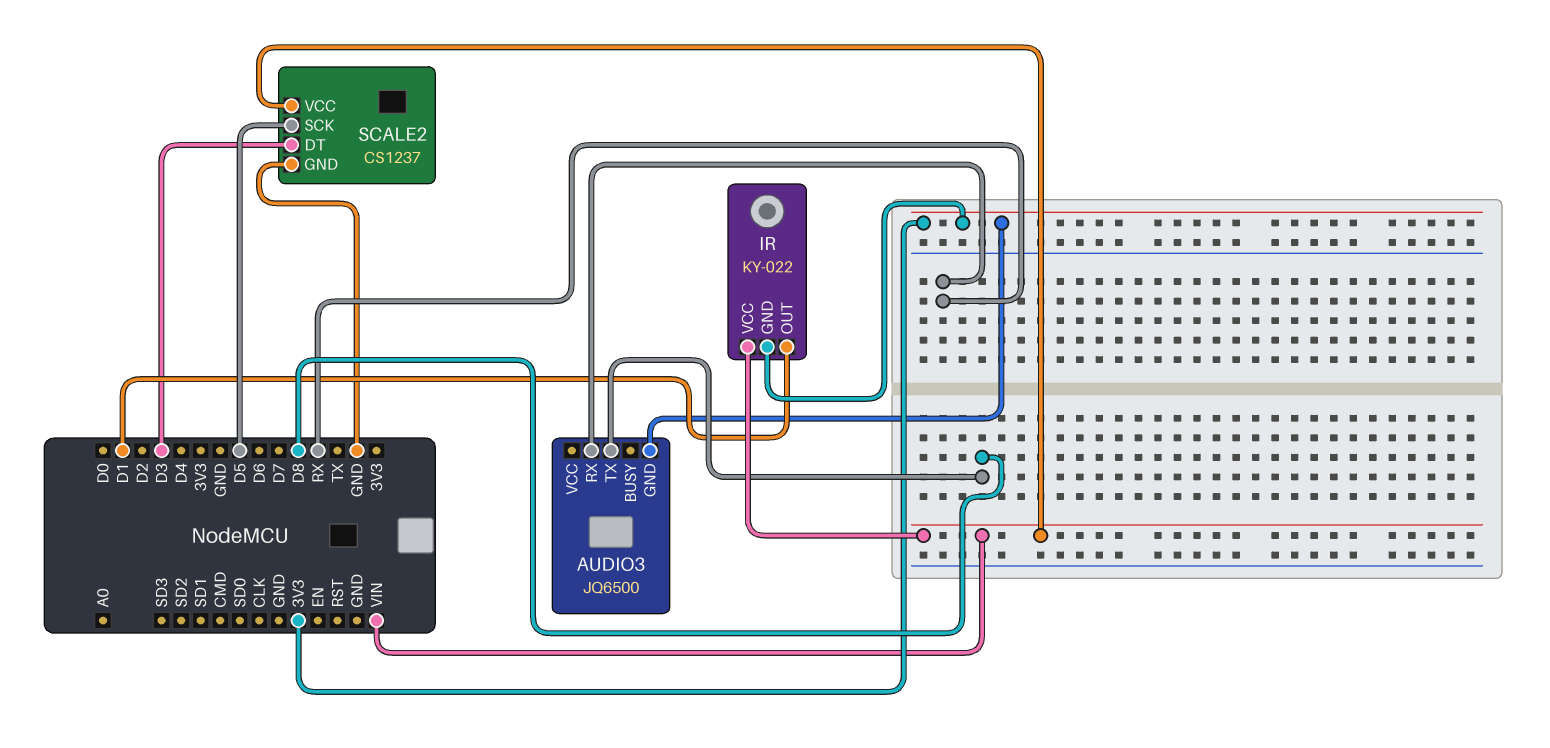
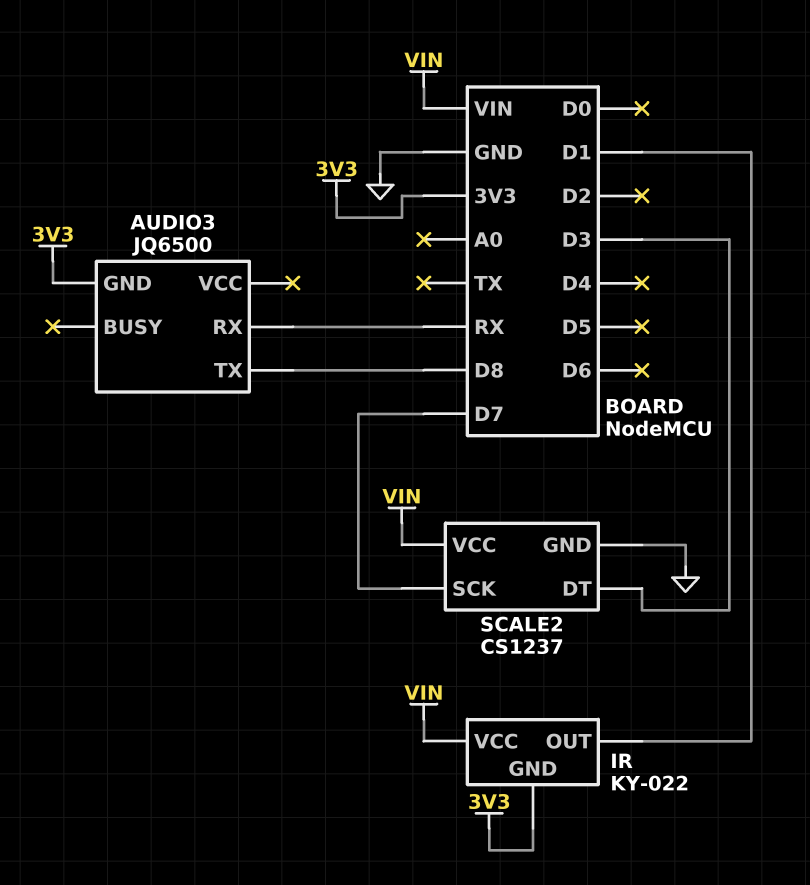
SCALE2 pin SCK: D5 -> D7

